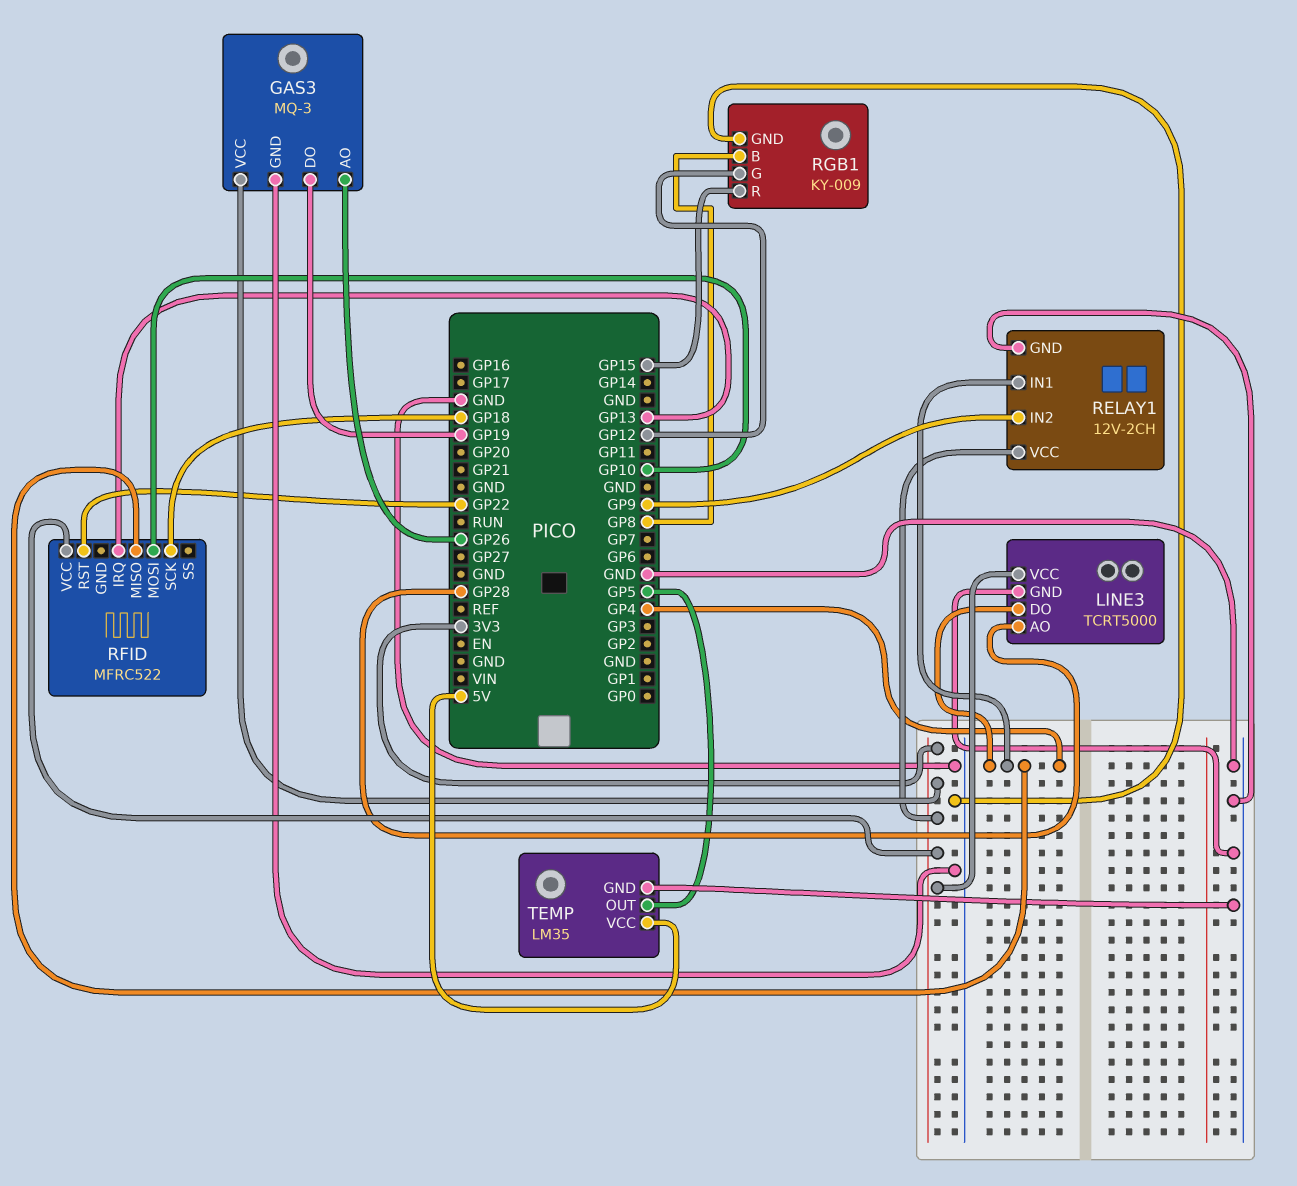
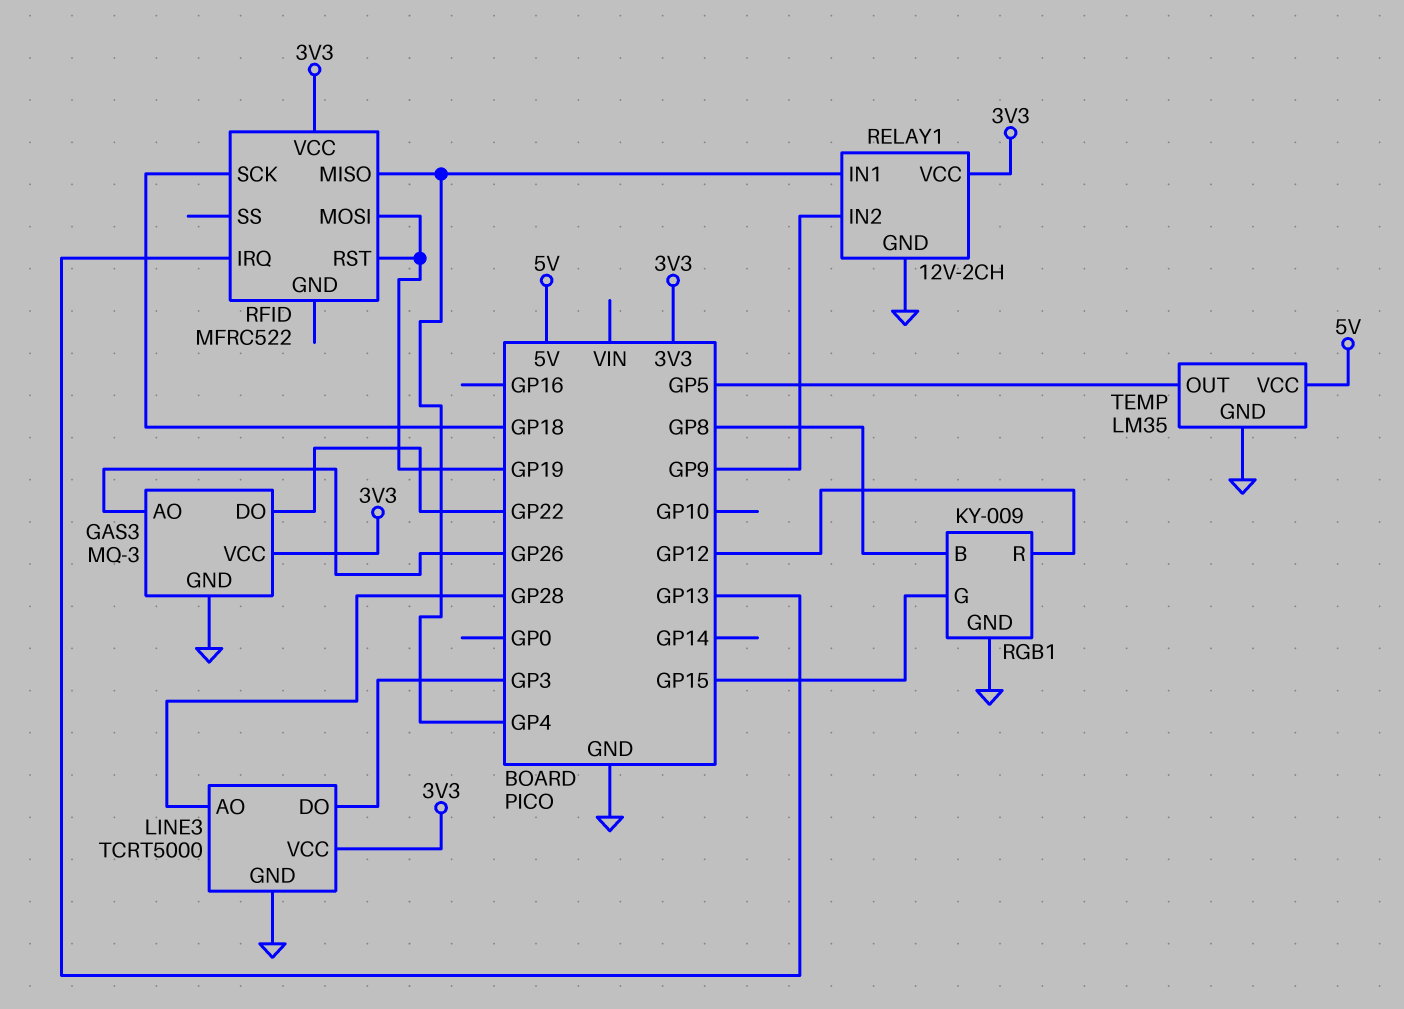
GAS3 pin DO: GP19 -> GP22
LINE3 pin DO: GP4 -> GP3
RFID pin MOSI: GP10 -> GP19
RFID pin RST: GP22 -> GP19
RGB1 pin G: GP12 -> GP15
RGB1 pin R: GP15 -> GP12

